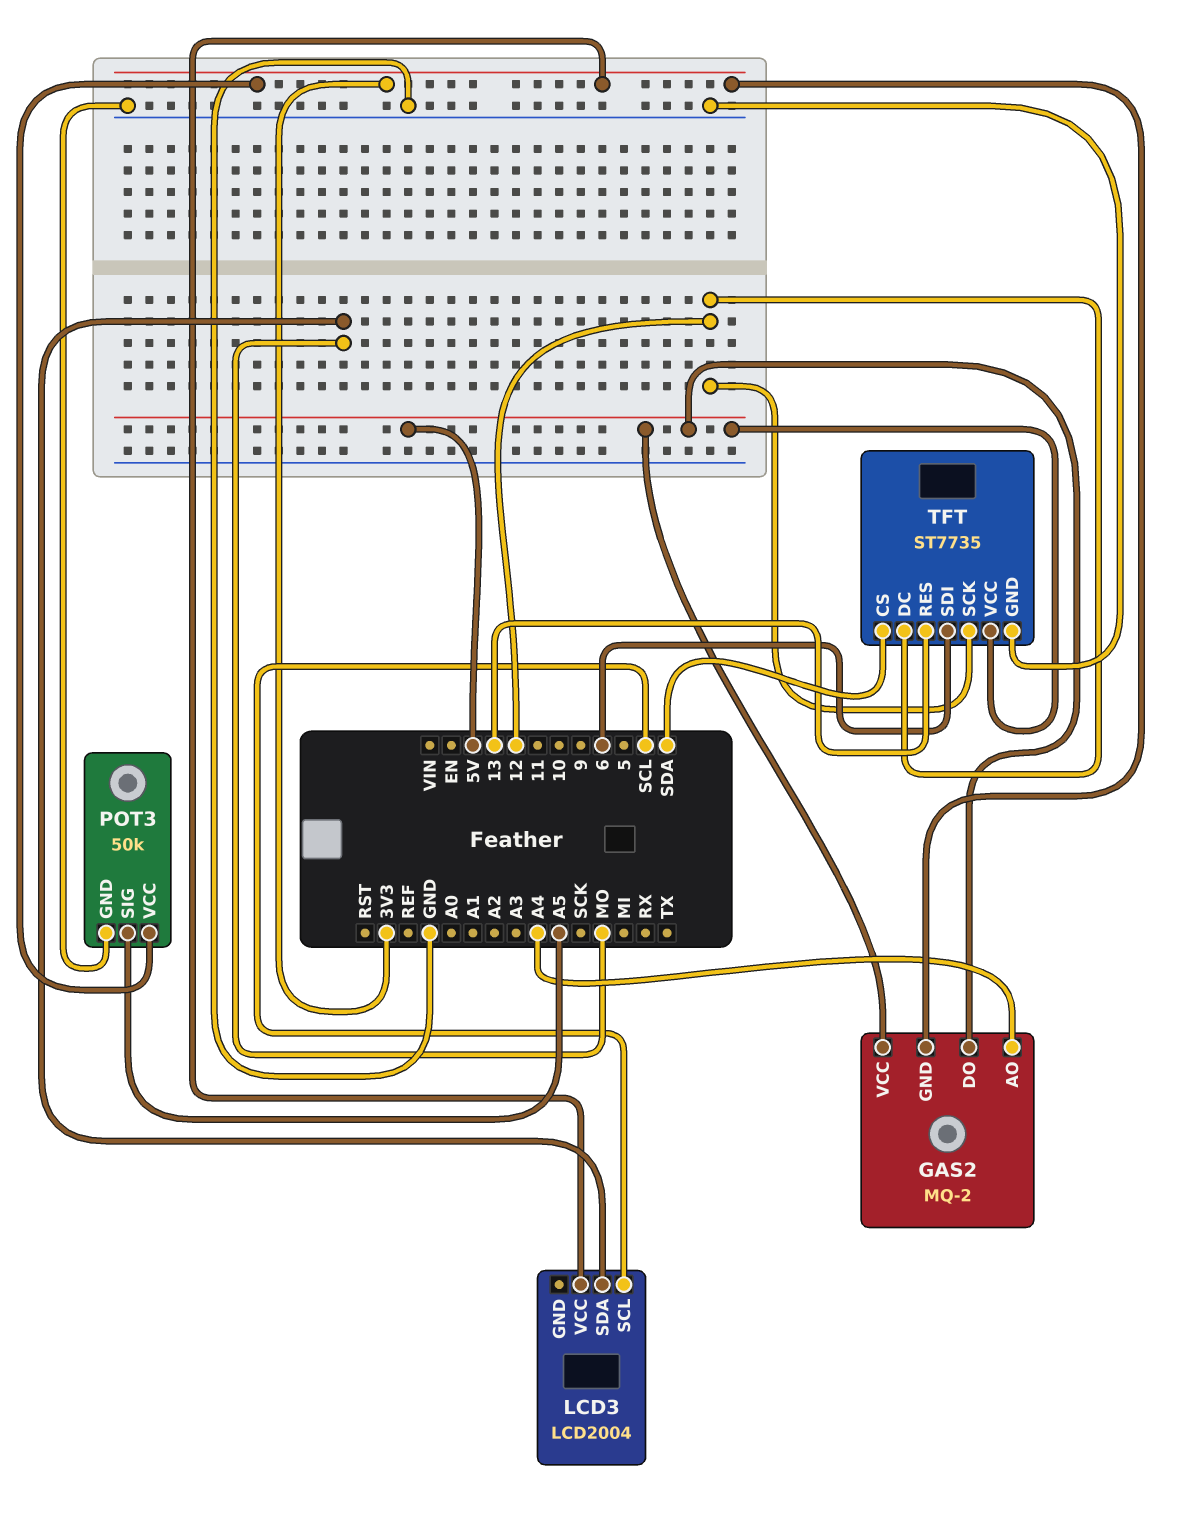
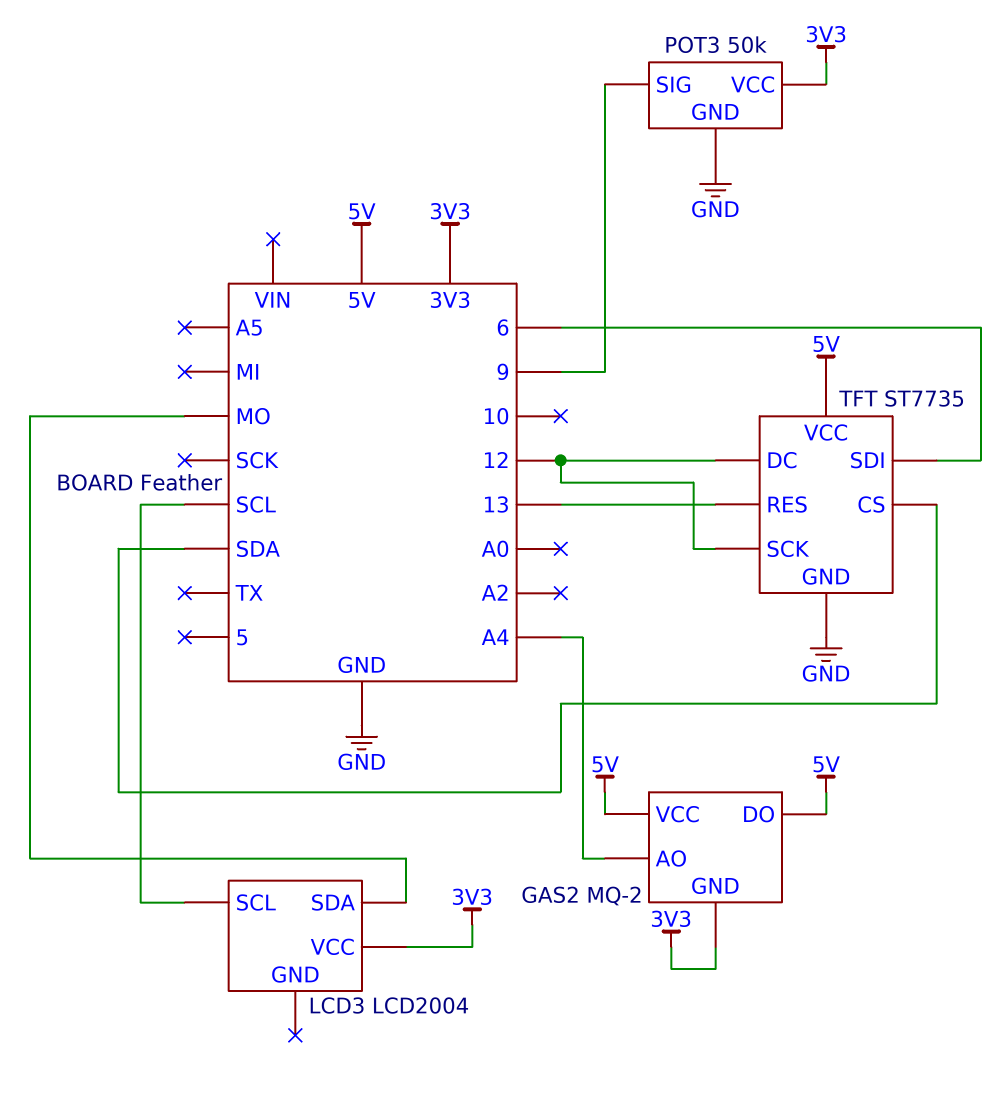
POT3 pin SIG: A5 -> 9

